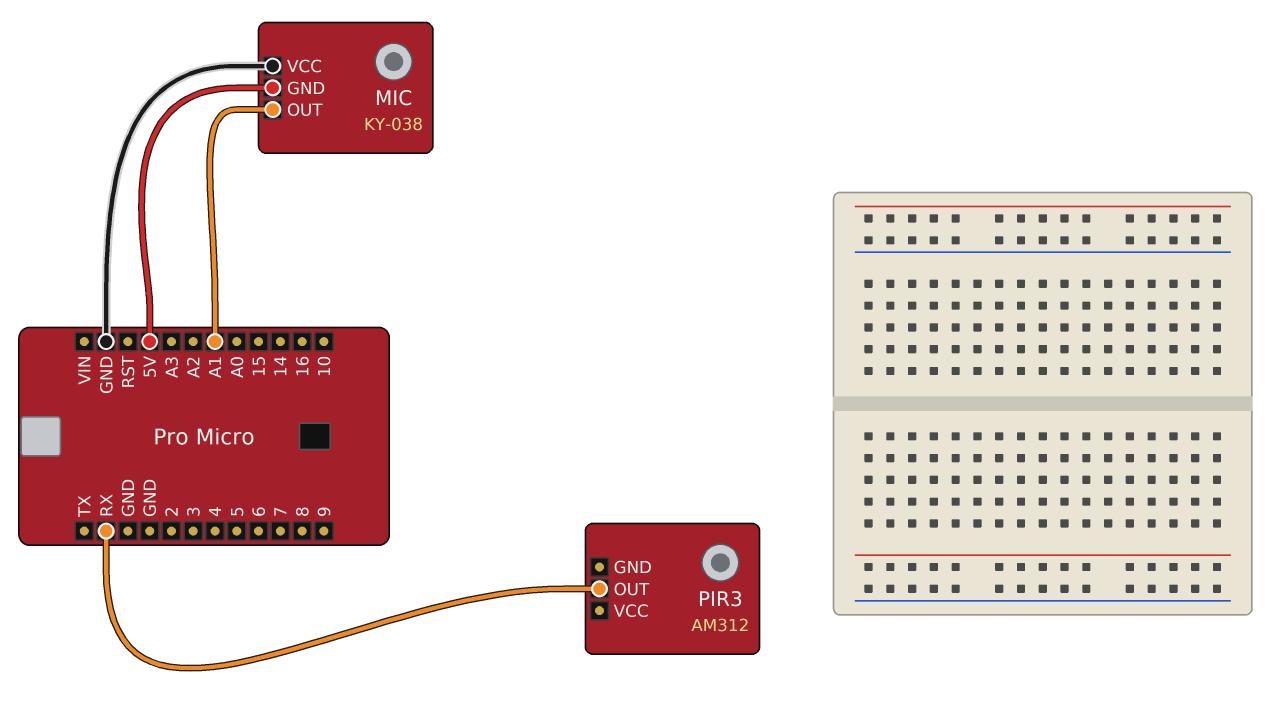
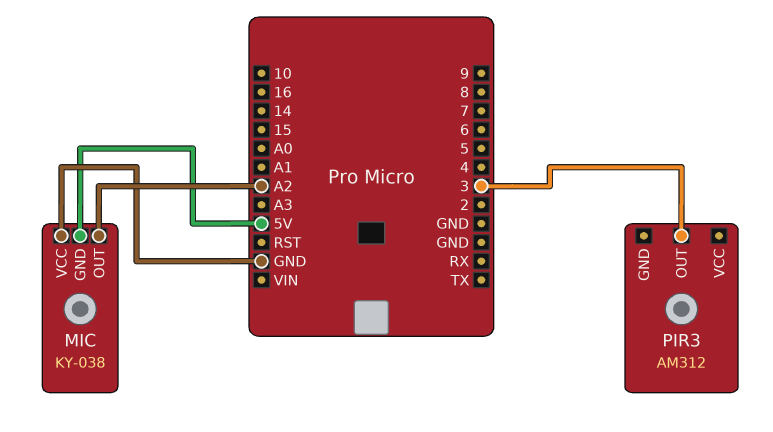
MIC pin OUT: A1 -> A2
PIR3 pin OUT: RX -> 3

